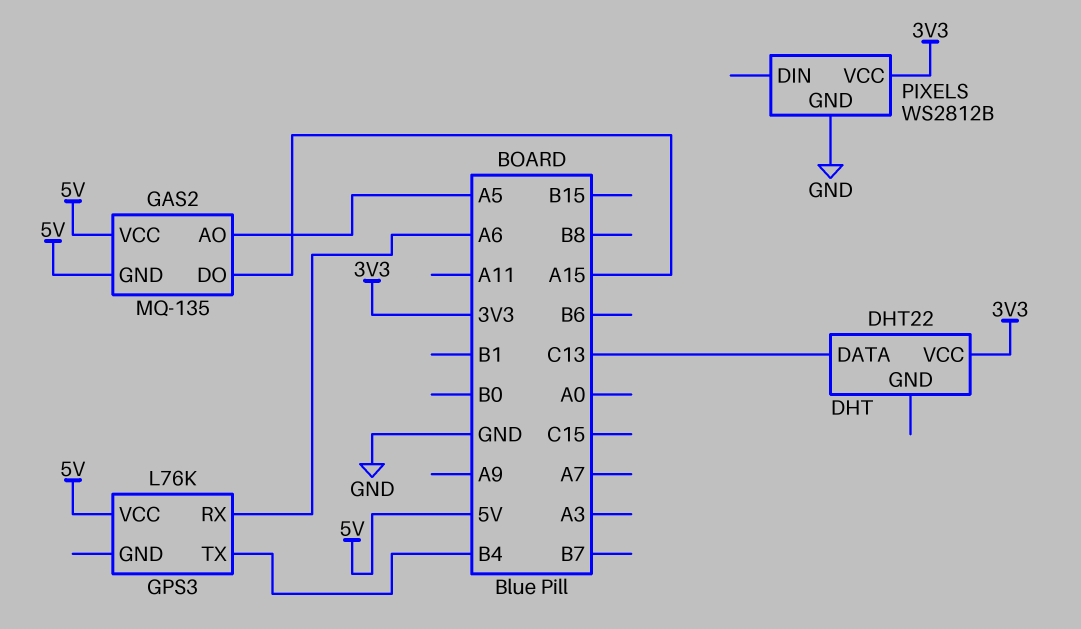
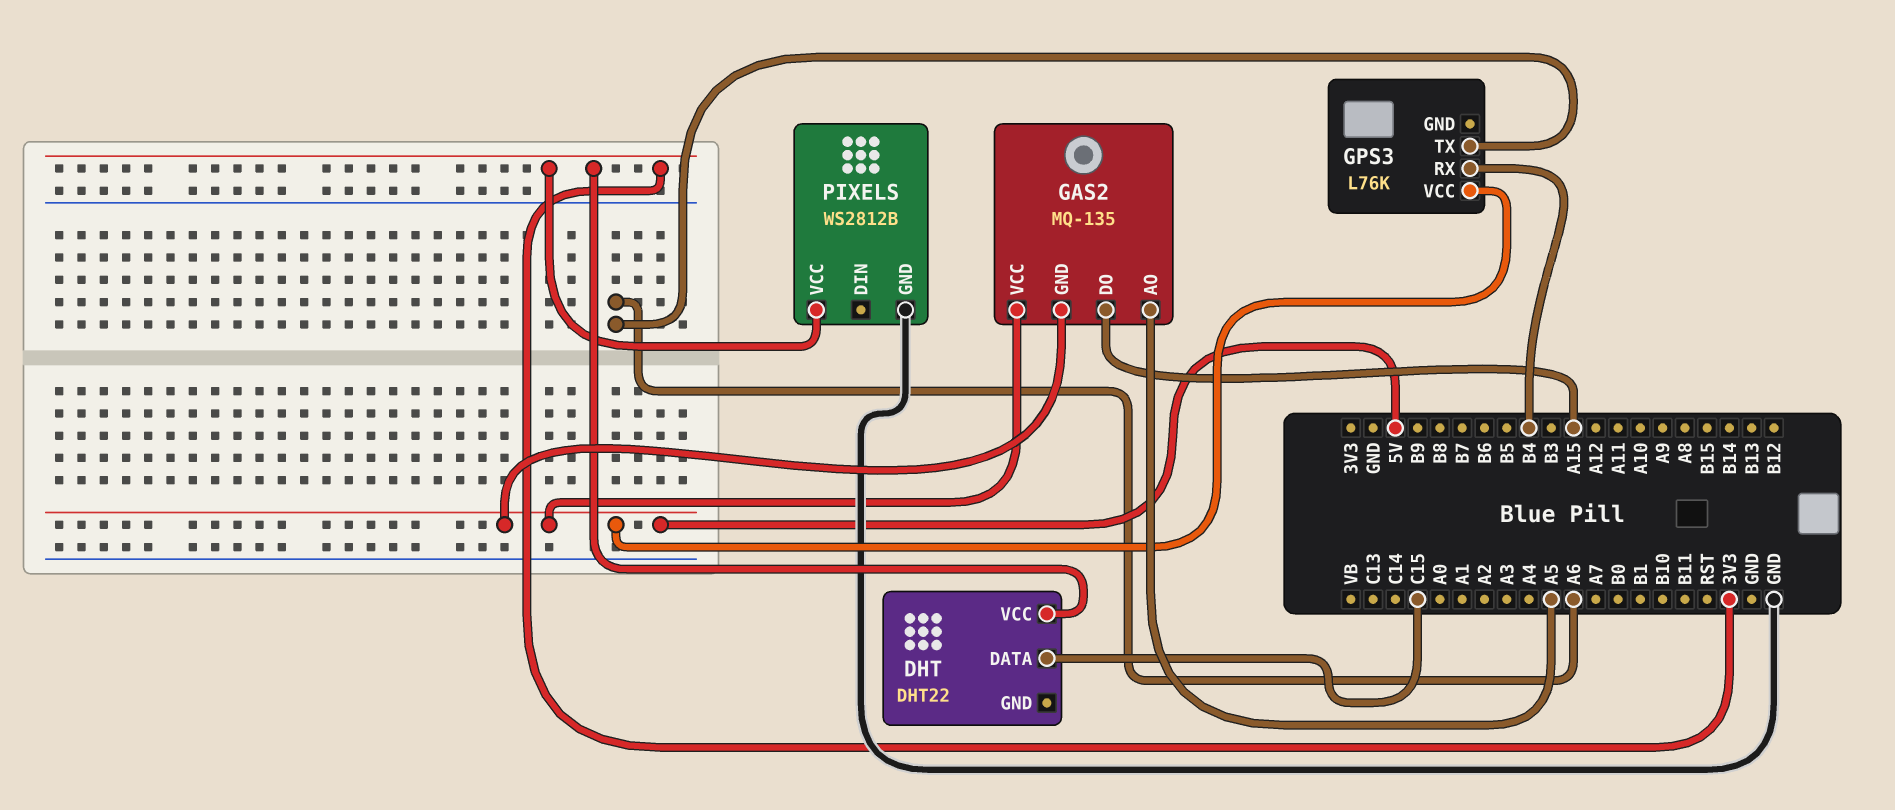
DHT pin DATA: C13 -> C15
GPS3 pin RX: A6 -> B4
GPS3 pin TX: B4 -> A6

